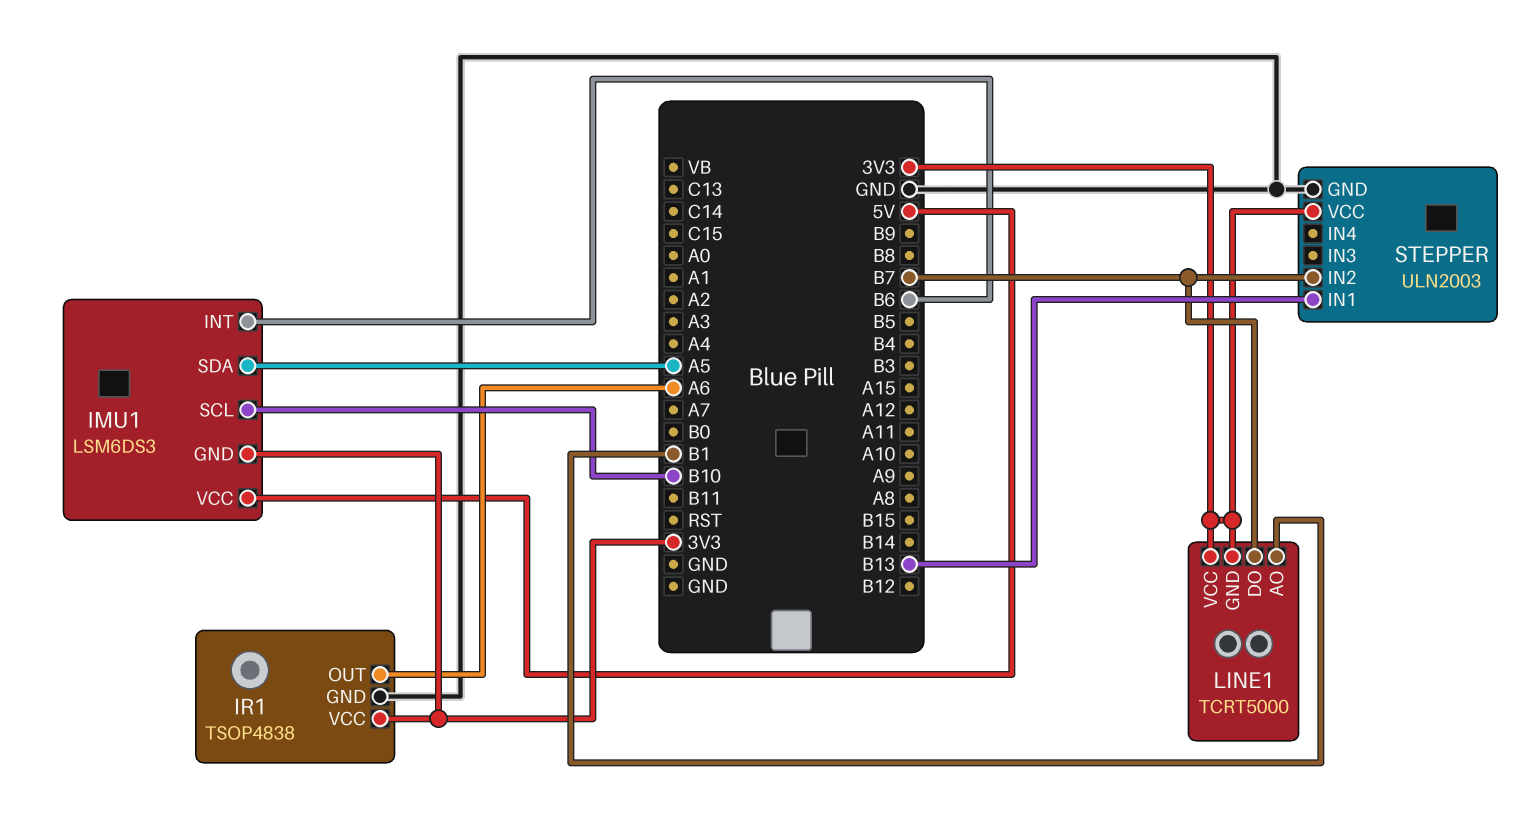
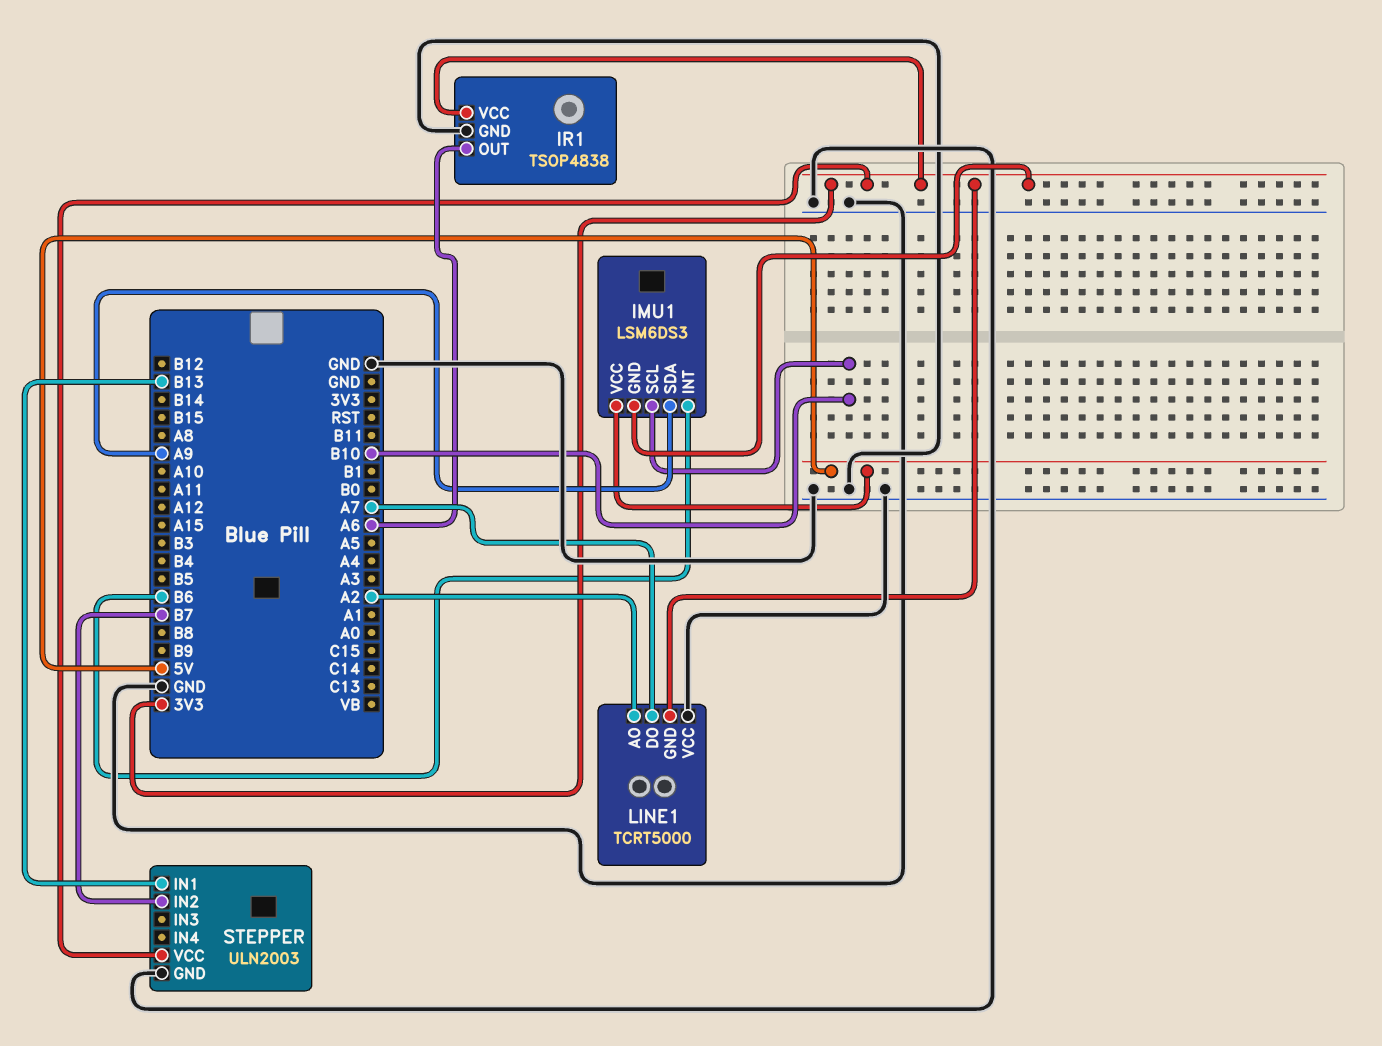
IMU1 pin SDA: A5 -> A9
LINE1 pin AO: B1 -> A2
LINE1 pin DO: B7 -> A7
LINE1 pin VCC: 3V3 -> GND

